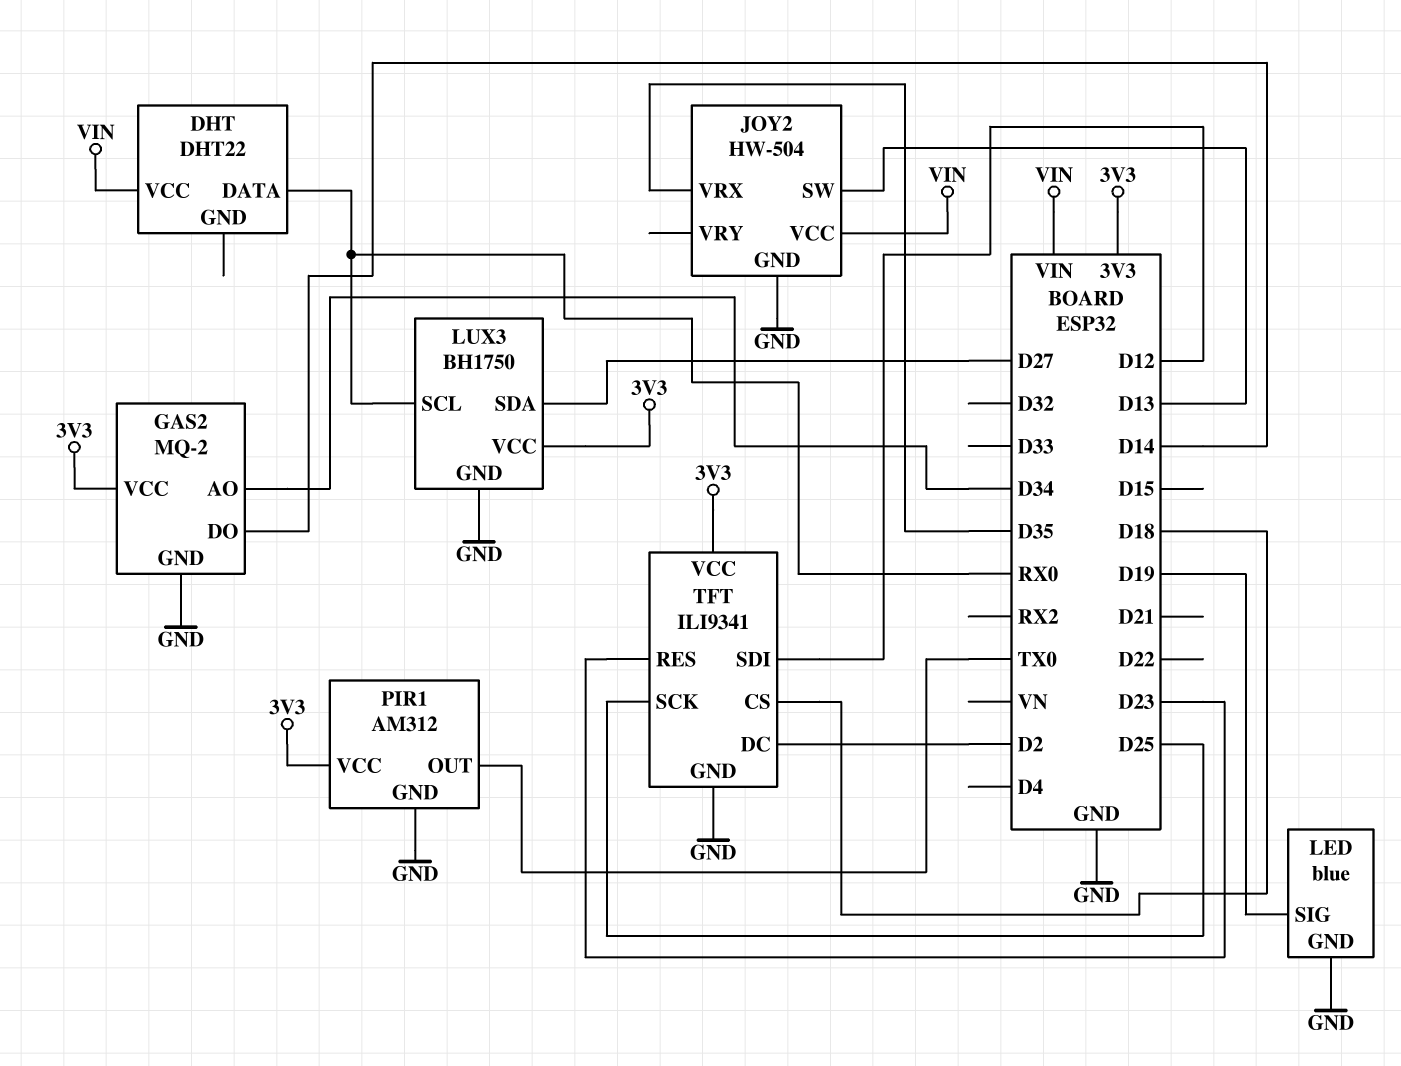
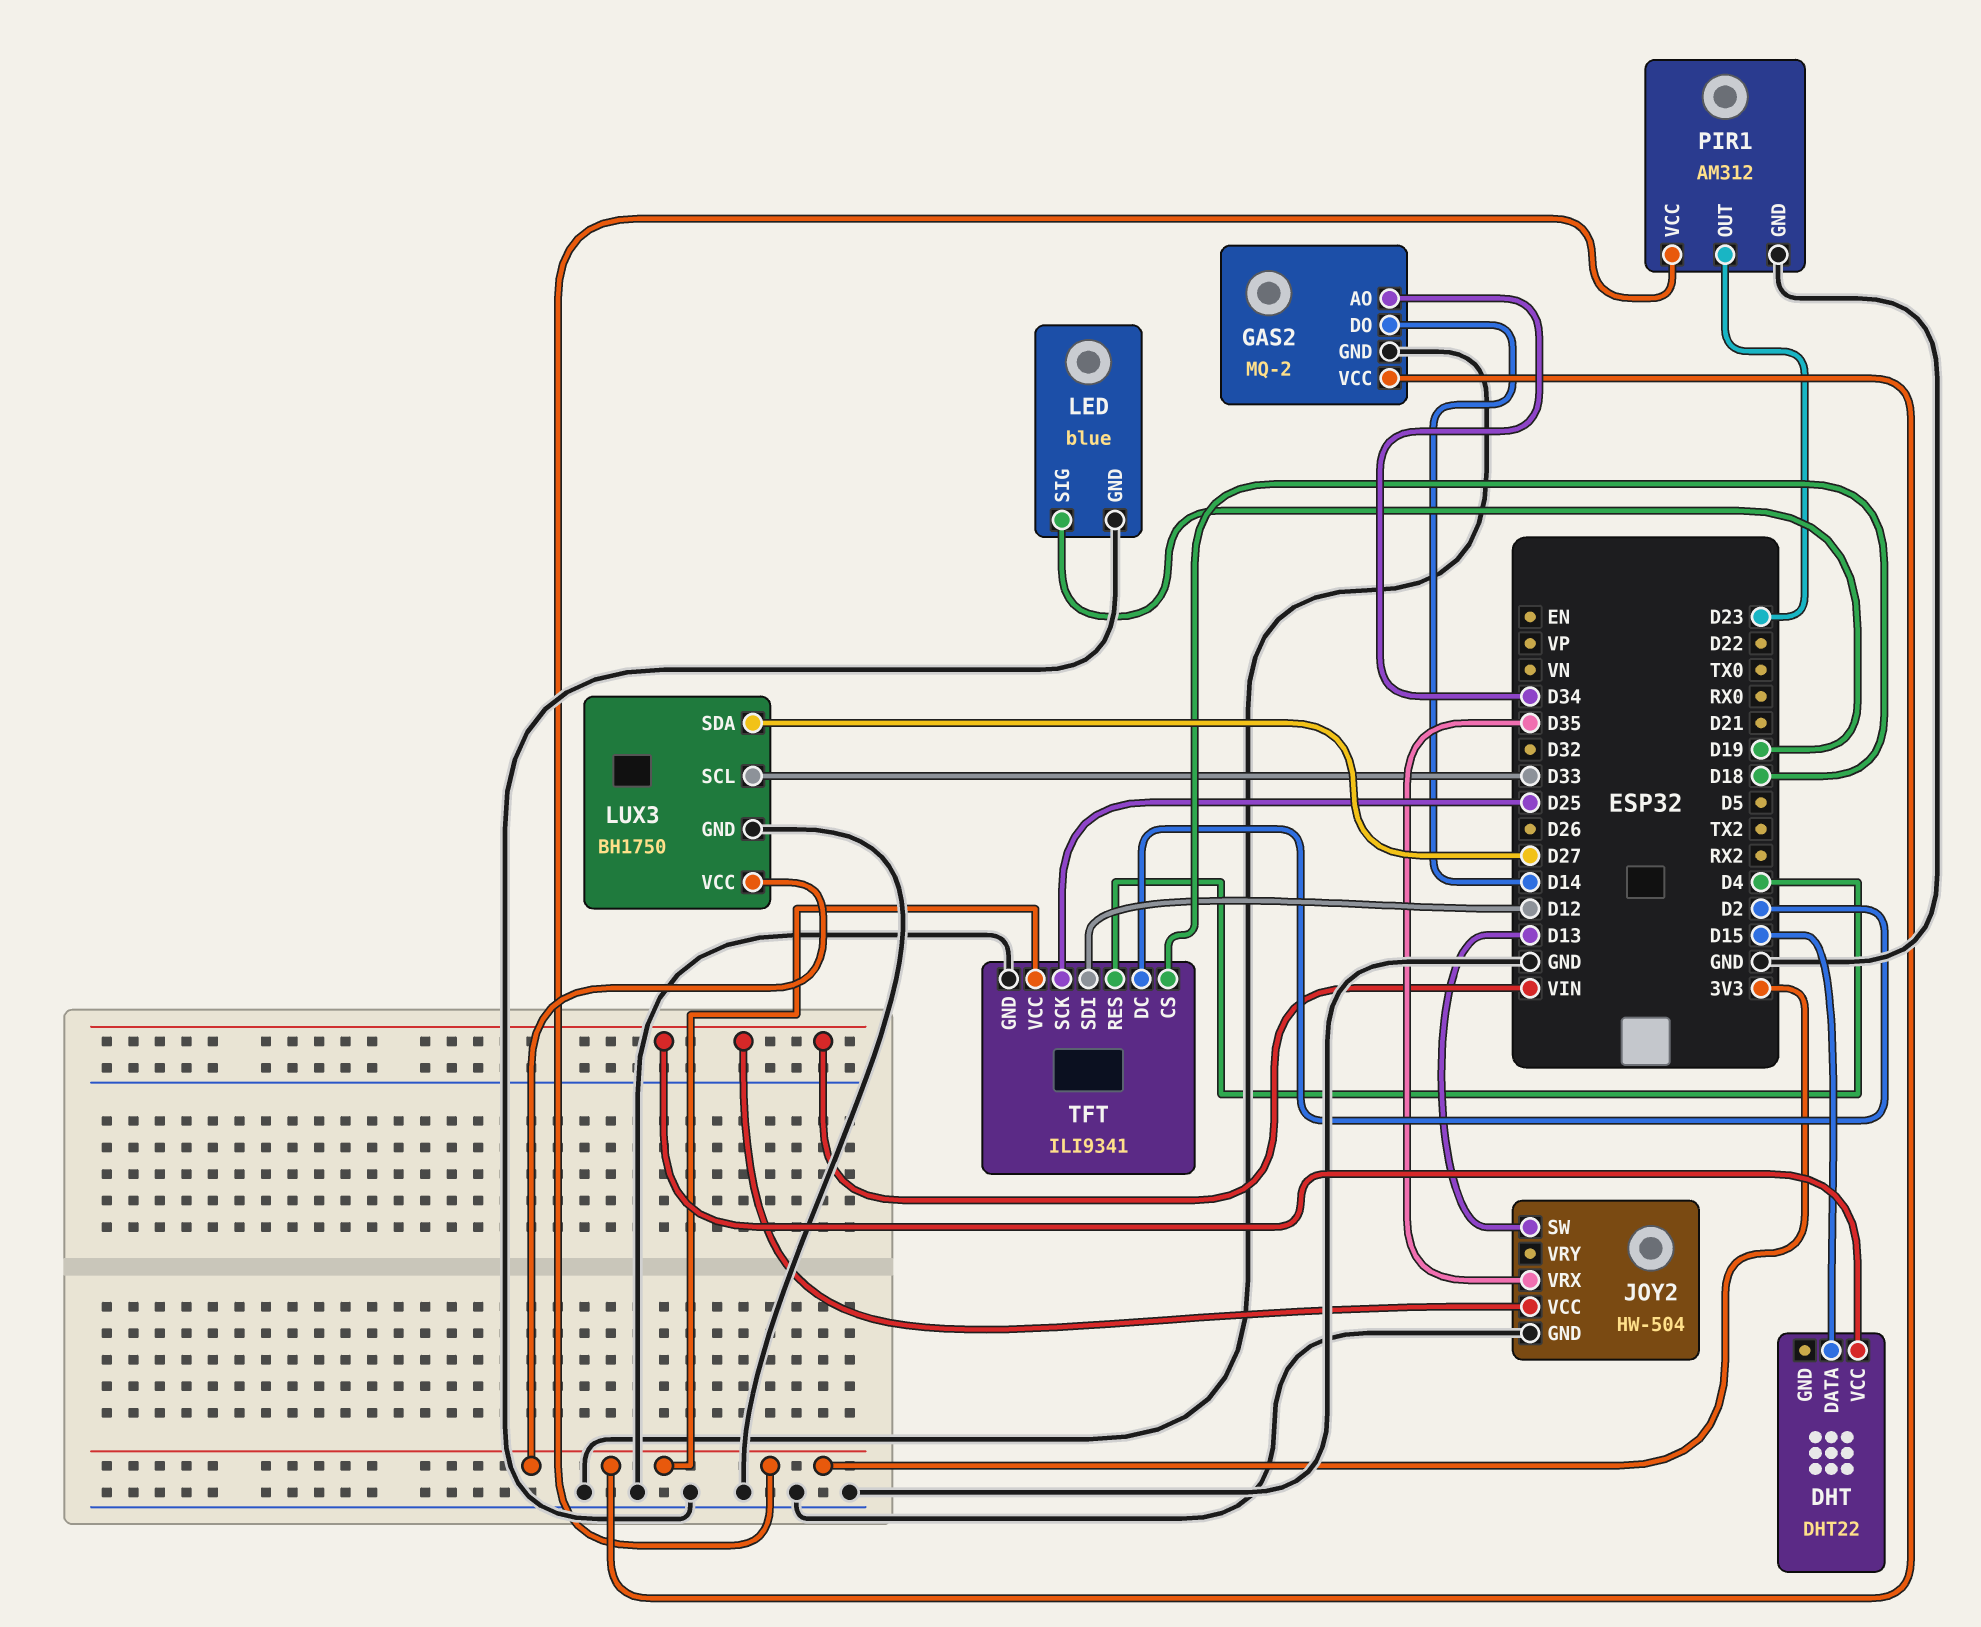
DHT pin DATA: RX0 -> D15
LUX3 pin SCL: RX0 -> D33
PIR1 pin OUT: TX0 -> D23
TFT pin RES: D23 -> D4

